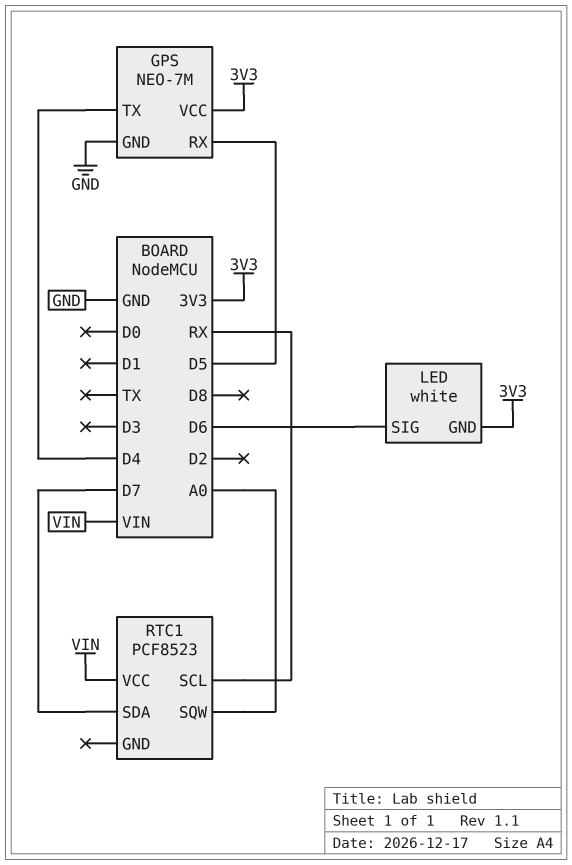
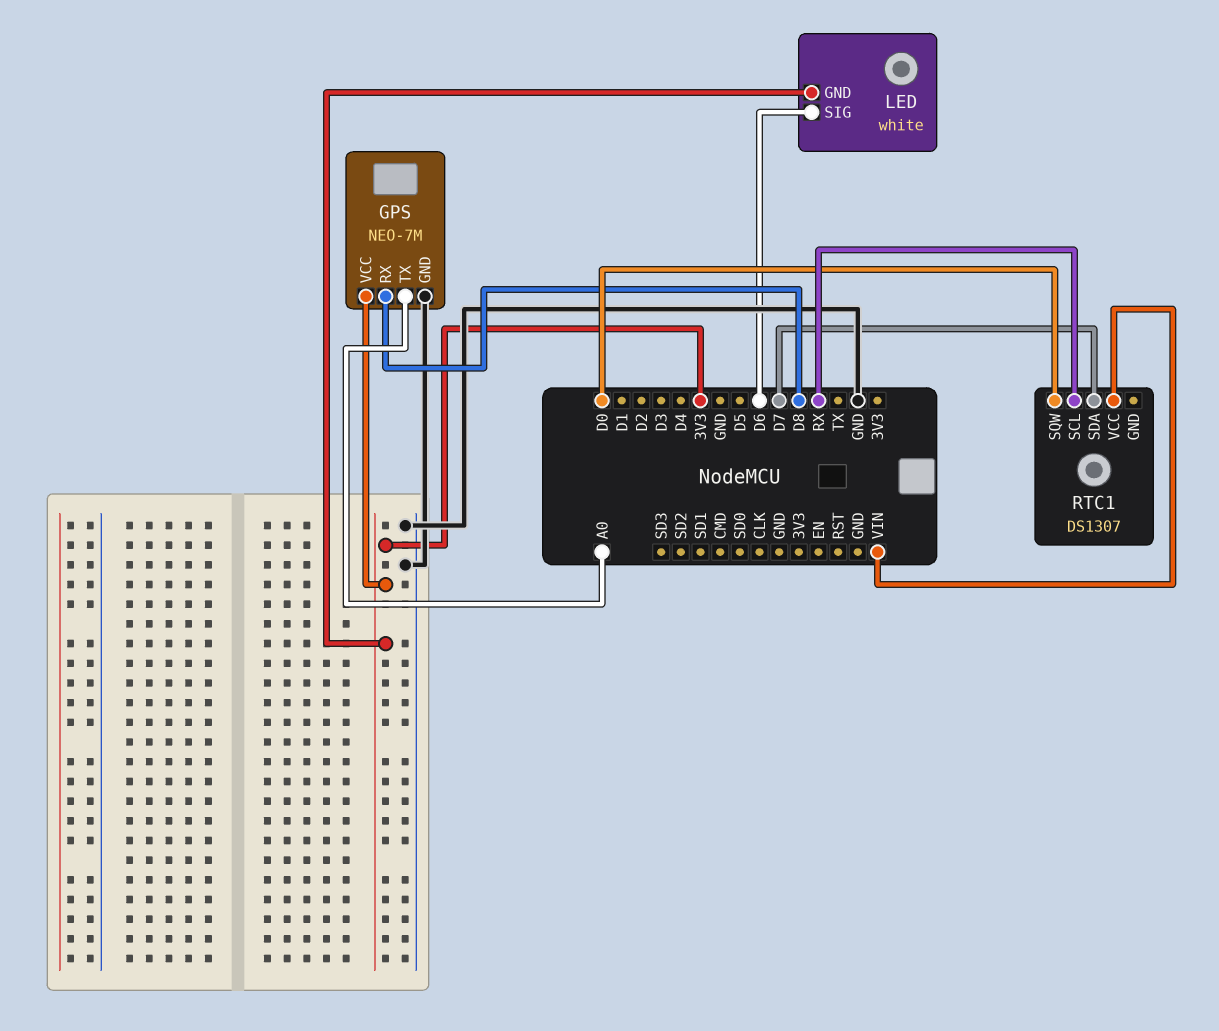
GPS pin RX: D5 -> D8
GPS pin TX: D4 -> A0
RTC1: PCF8523 -> DS1307
RTC1 pin SQW: A0 -> D0

